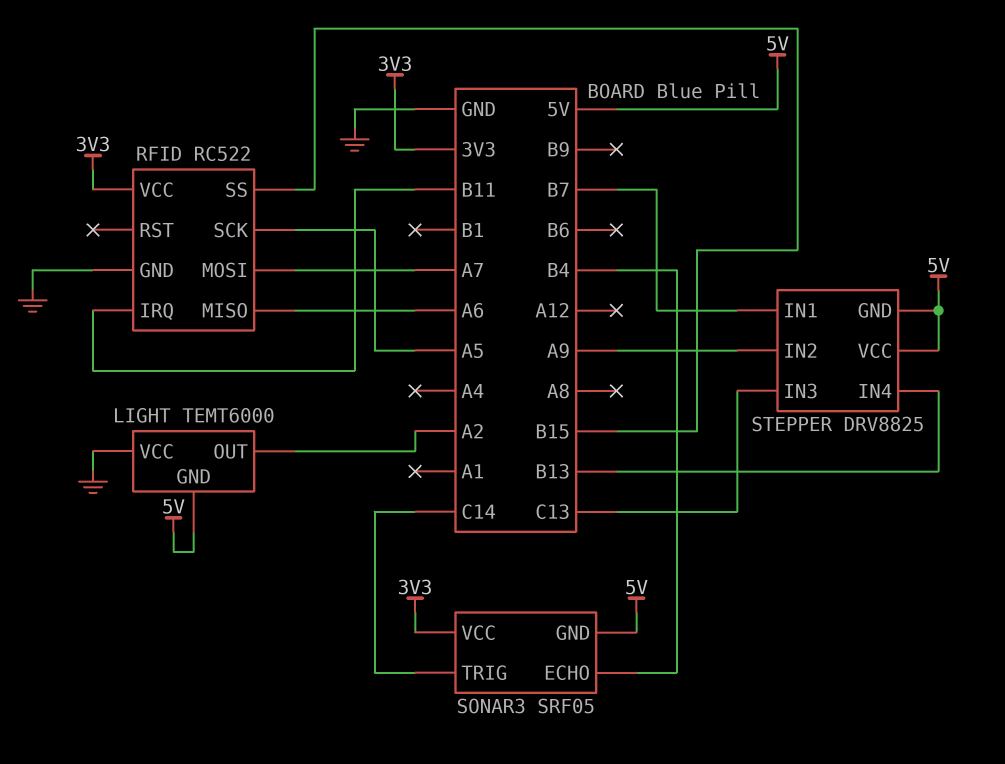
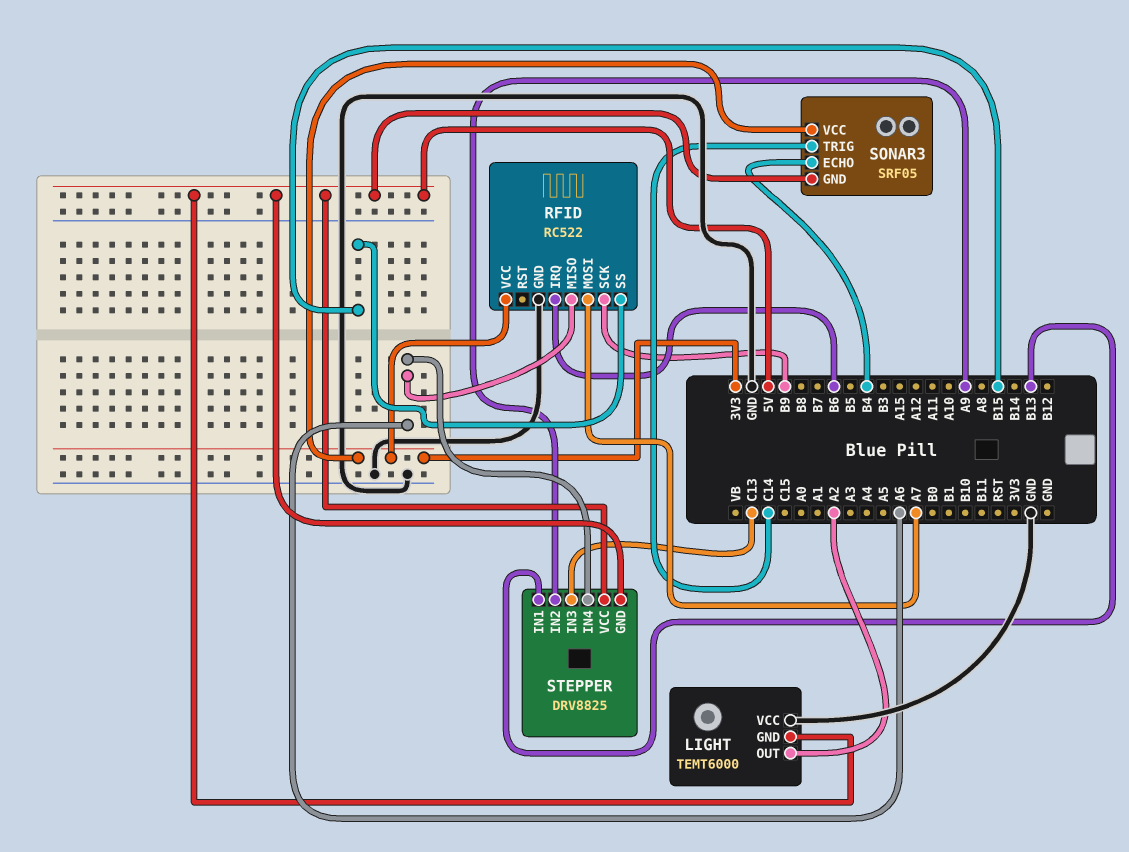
RFID pin IRQ: B11 -> B6
RFID pin SCK: A5 -> B9
STEPPER pin IN1: B7 -> B13
STEPPER pin IN4: B13 -> A6

